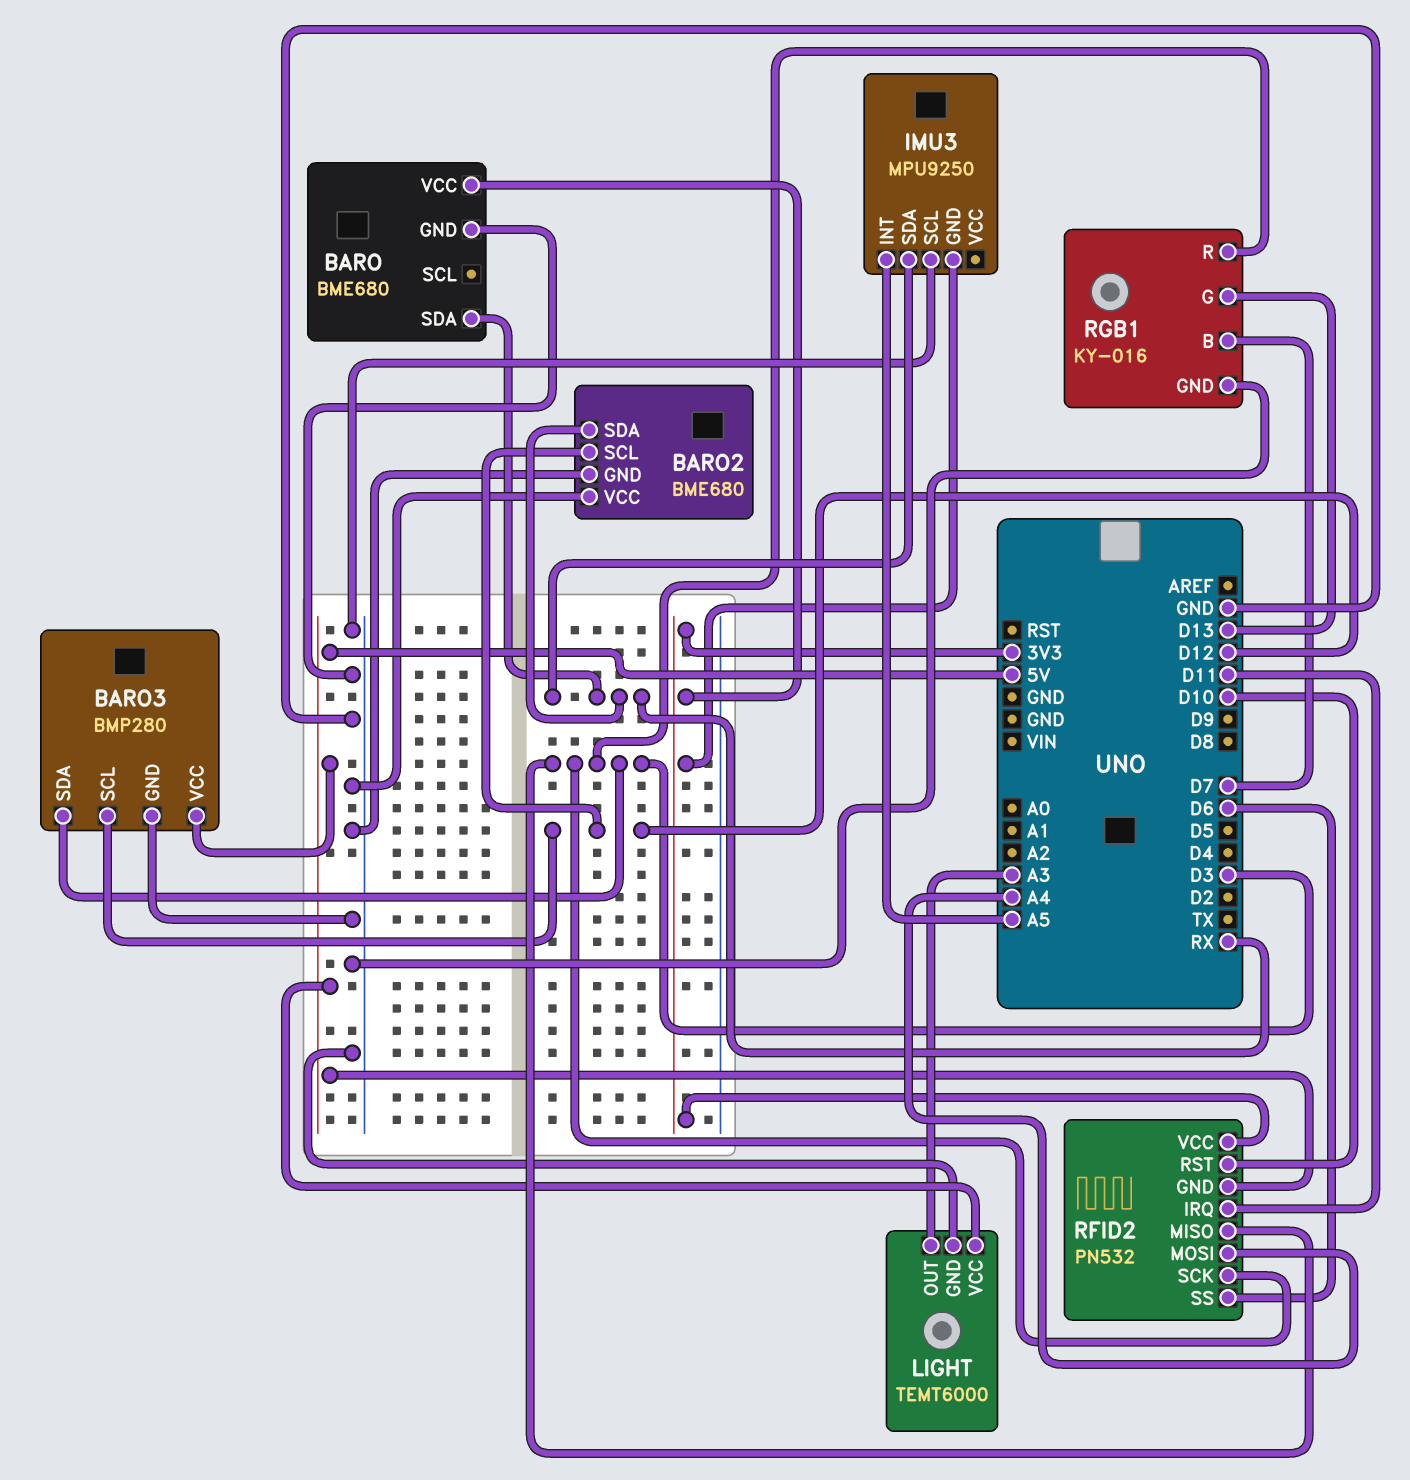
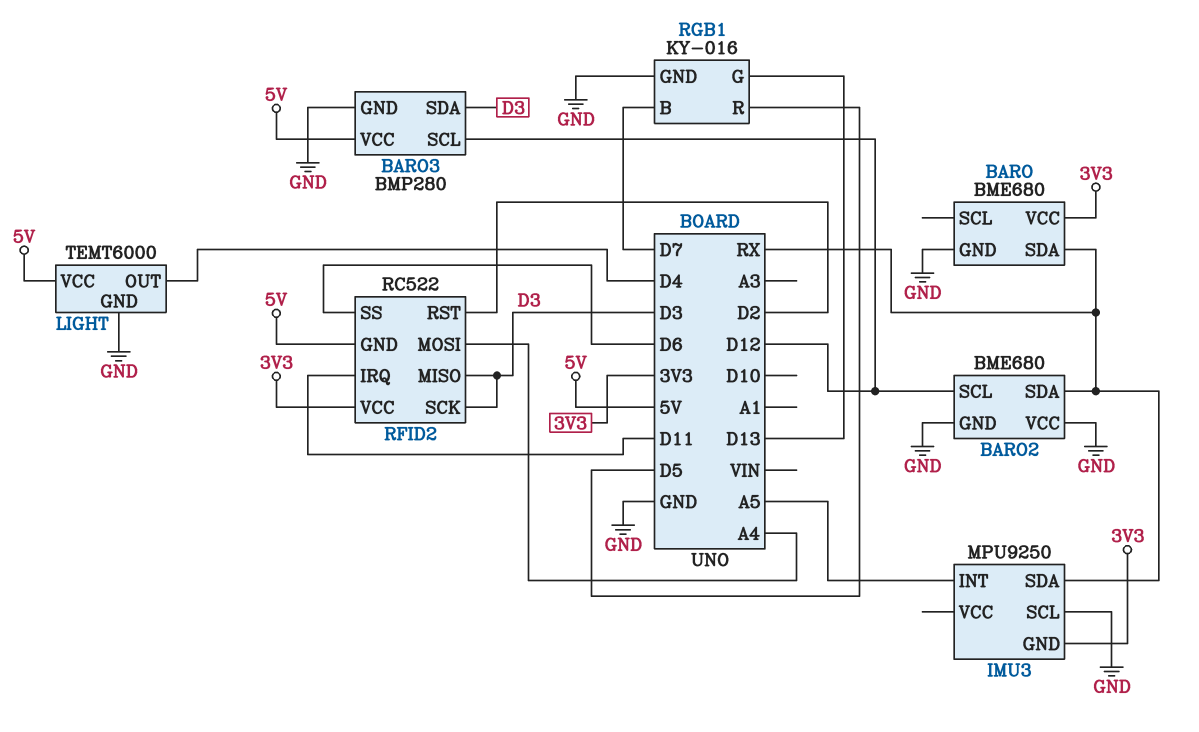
LIGHT pin OUT: A3 -> D4
RFID2: PN532 -> RC522
RFID2 pin RST: D10 -> D2
RGB1 pin R: D3 -> D5

